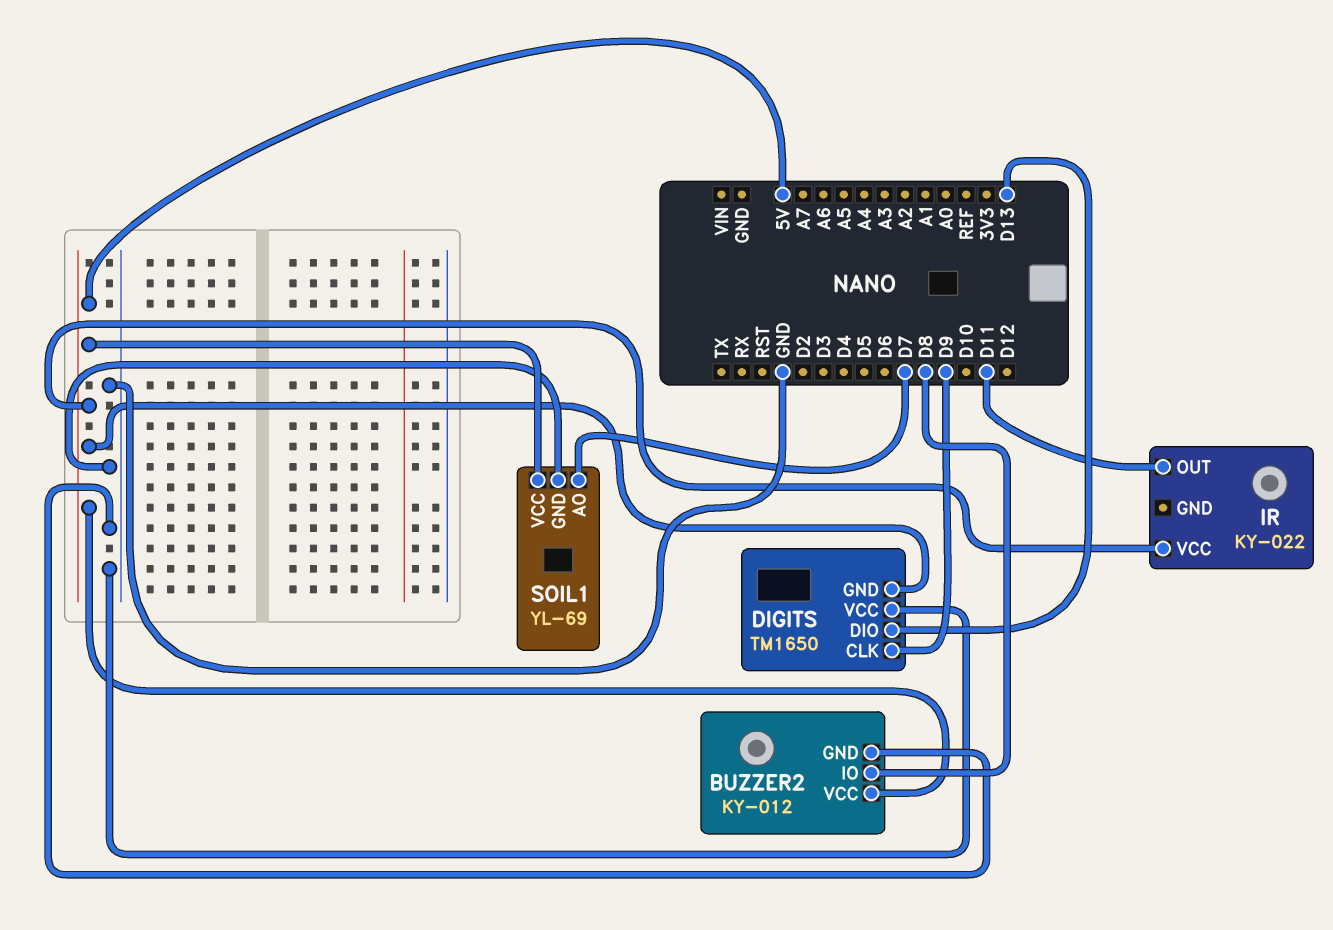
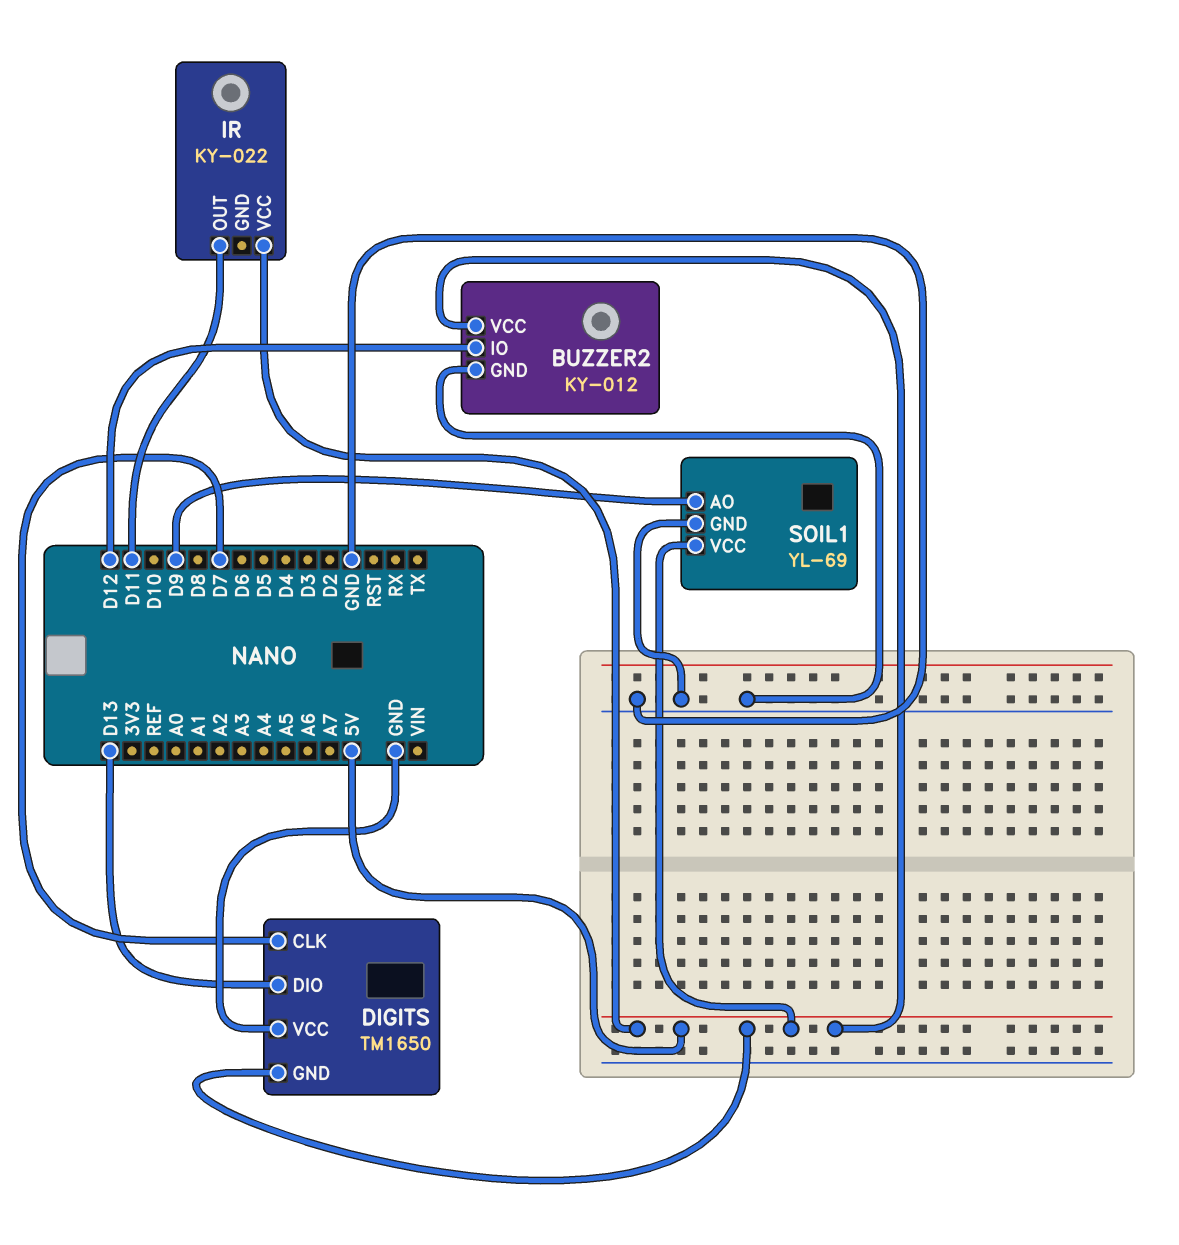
BUZZER2 pin IO: D8 -> D12
DIGITS pin CLK: D9 -> D7
SOIL1 pin AO: D7 -> D9

